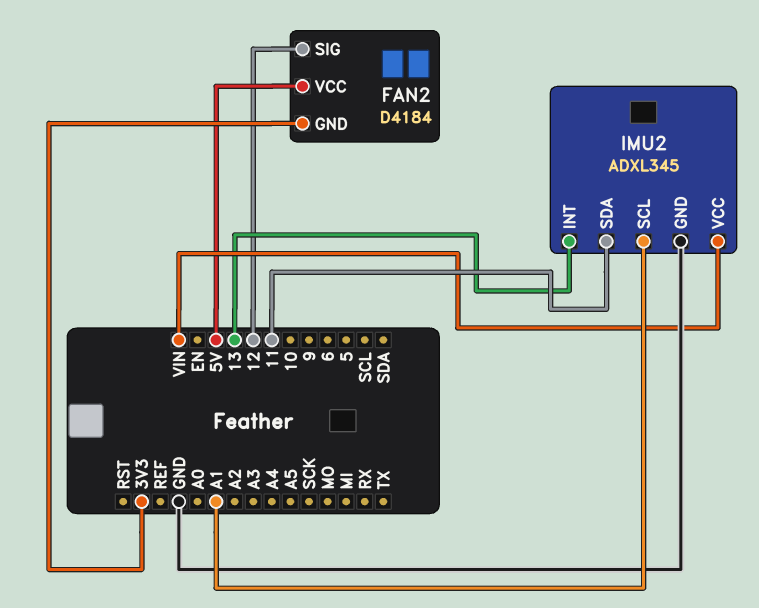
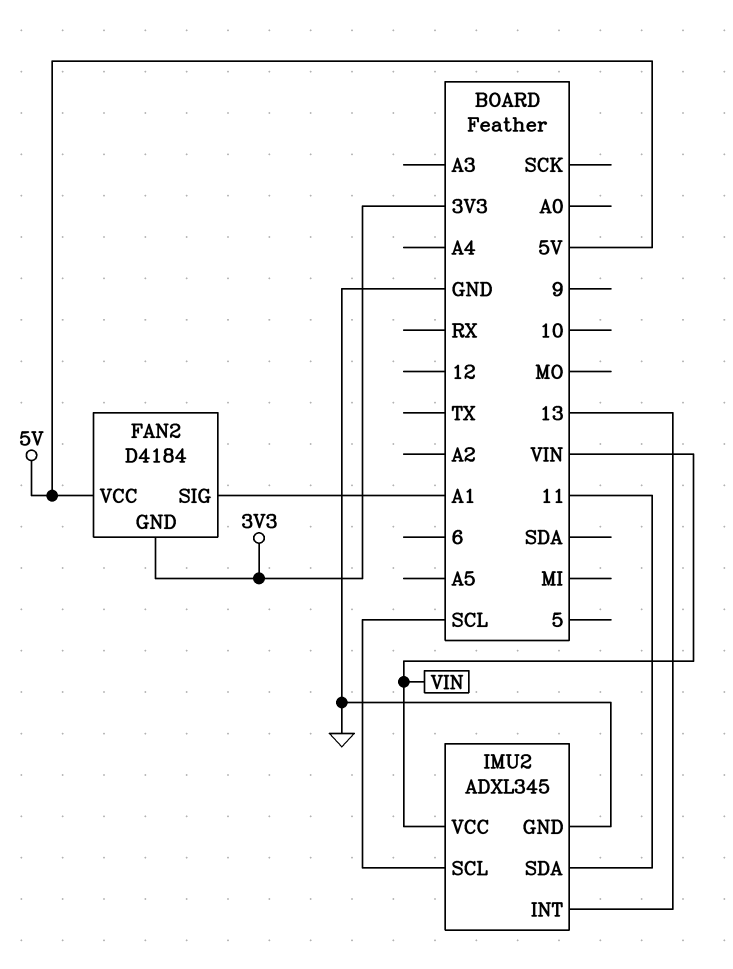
FAN2 pin SIG: 12 -> A1
IMU2 pin SCL: A1 -> SCL

